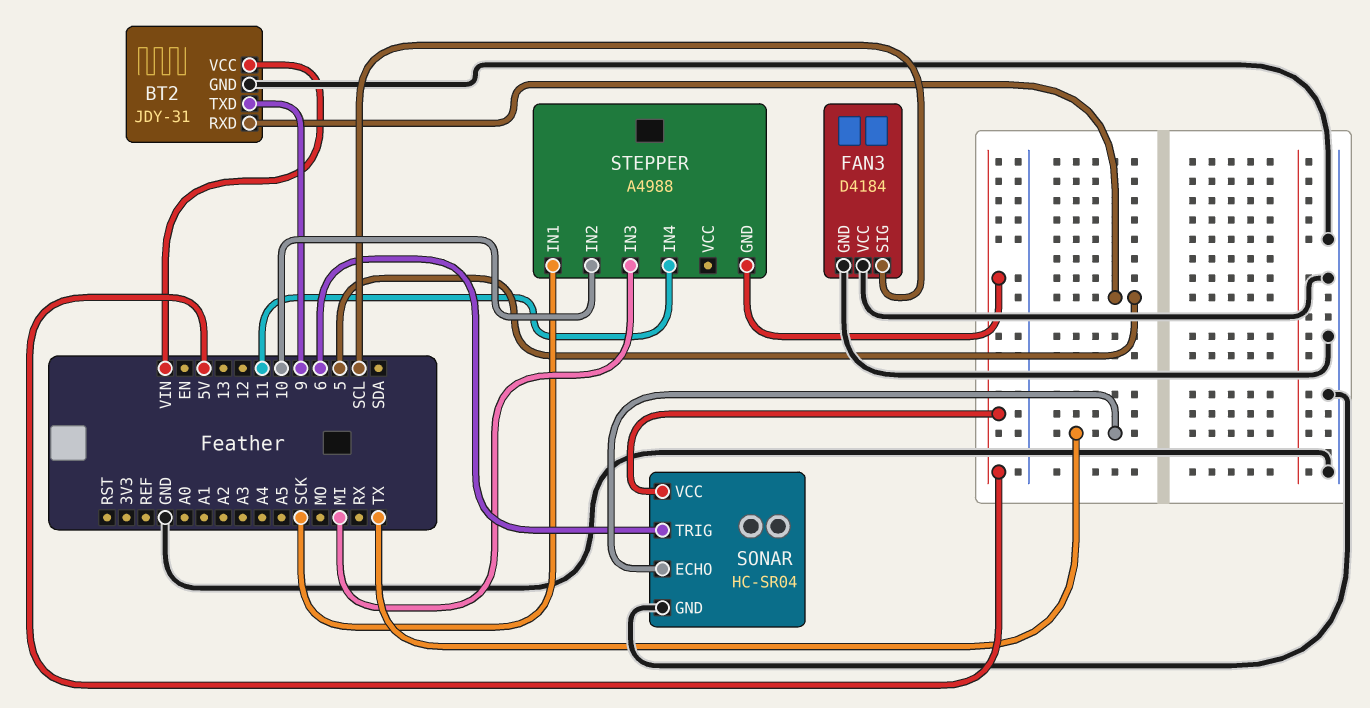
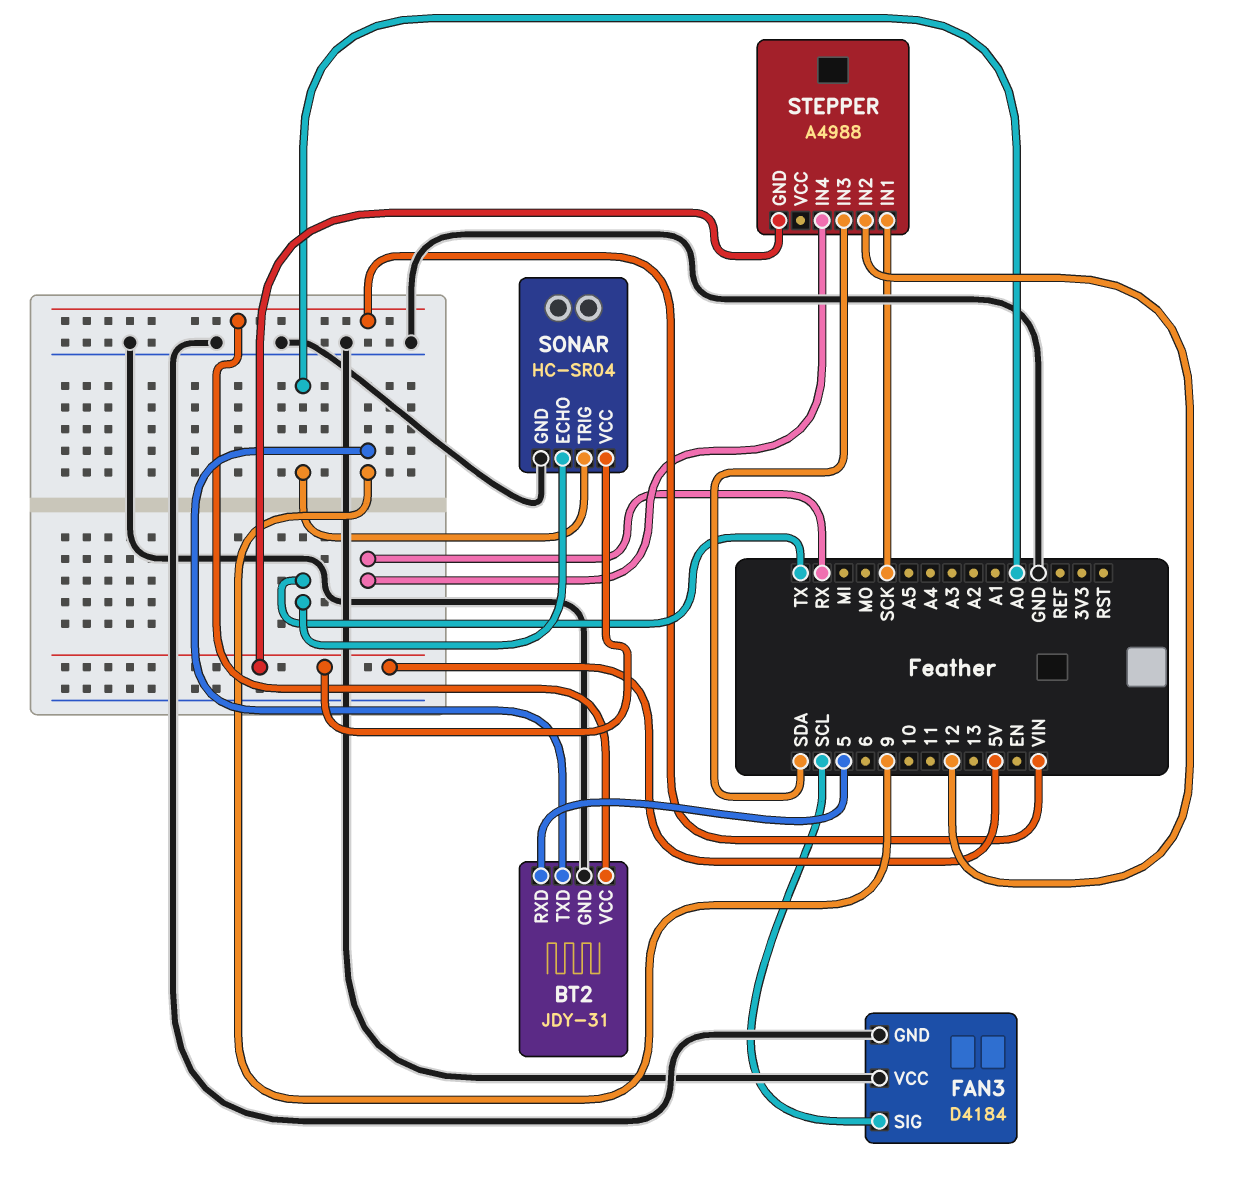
SONAR pin TRIG: 6 -> A0
STEPPER pin IN2: 10 -> 12
STEPPER pin IN3: MI -> SDA
STEPPER pin IN4: 11 -> RX

